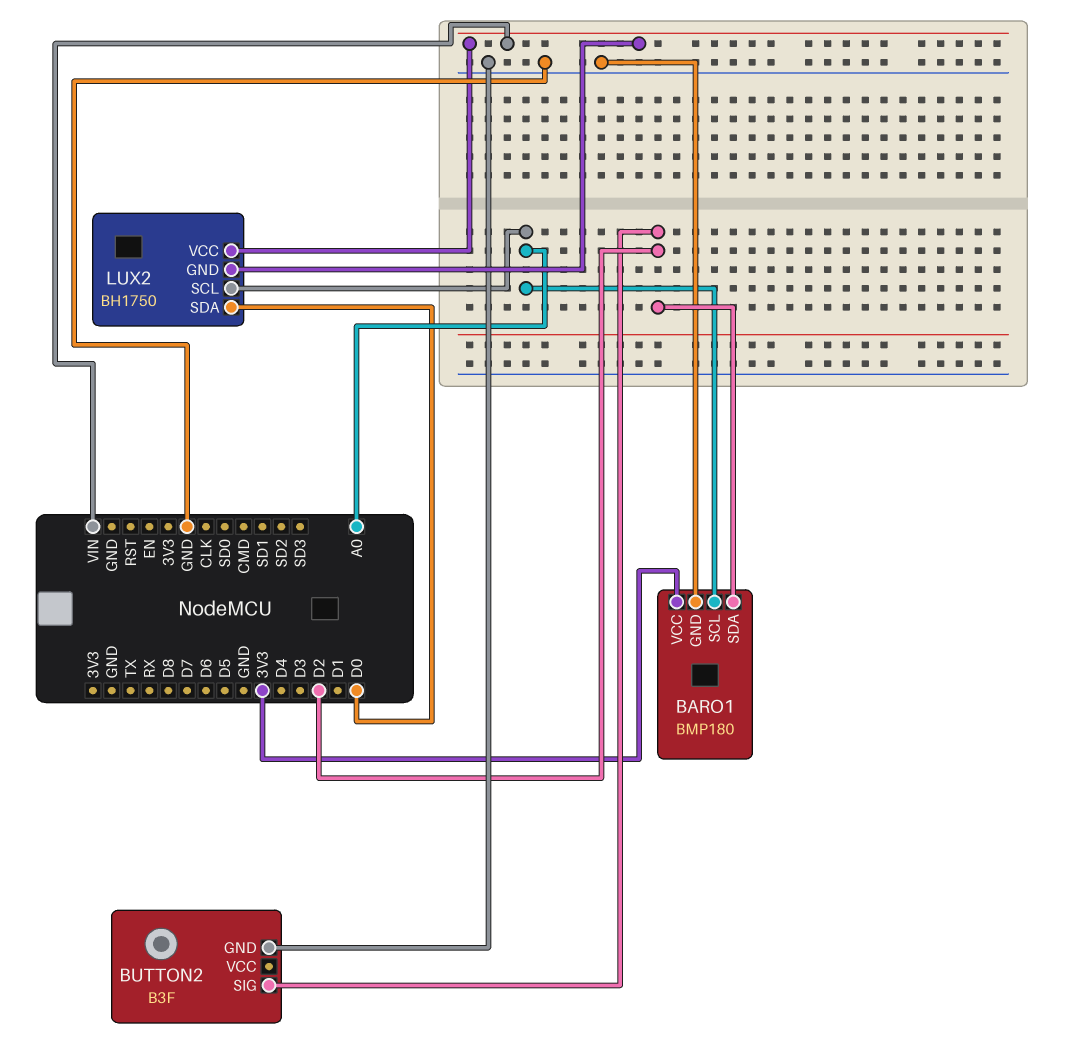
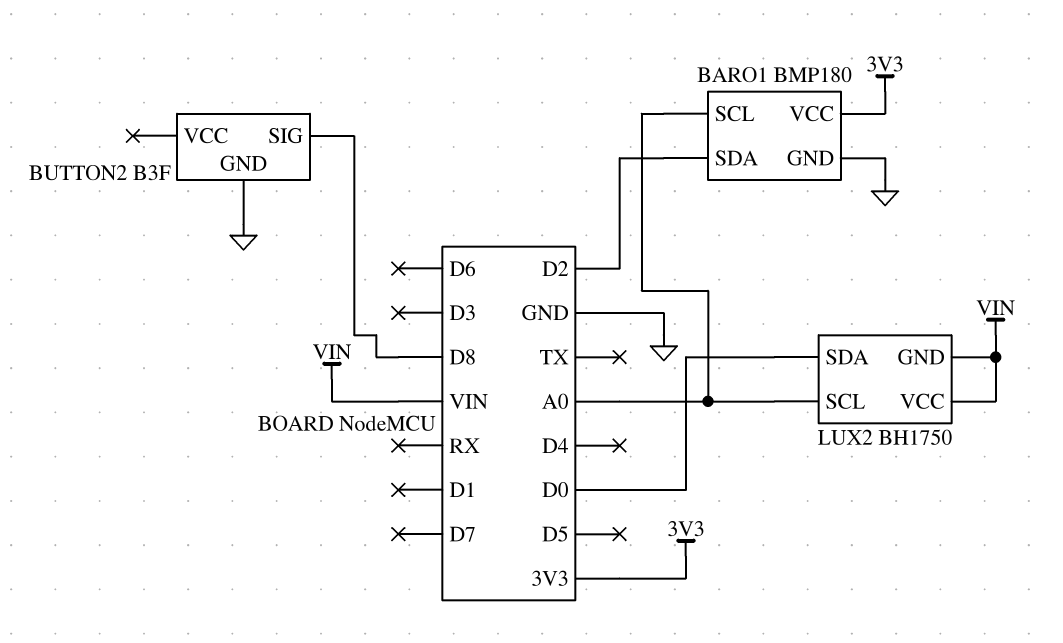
BUTTON2 pin SIG: D2 -> D8

